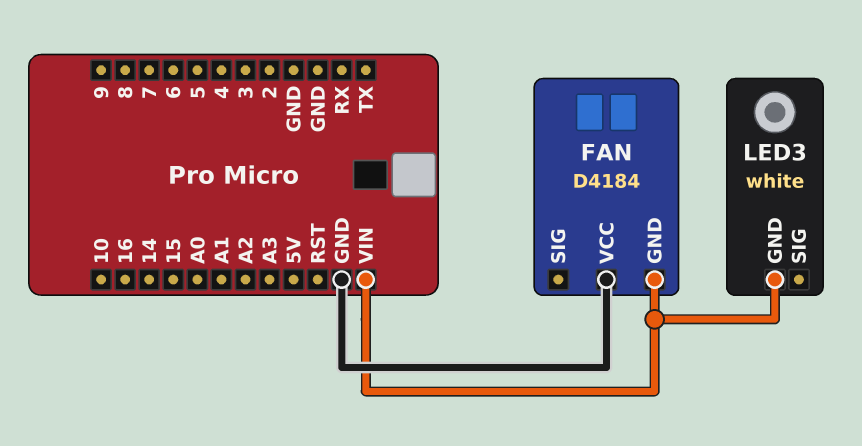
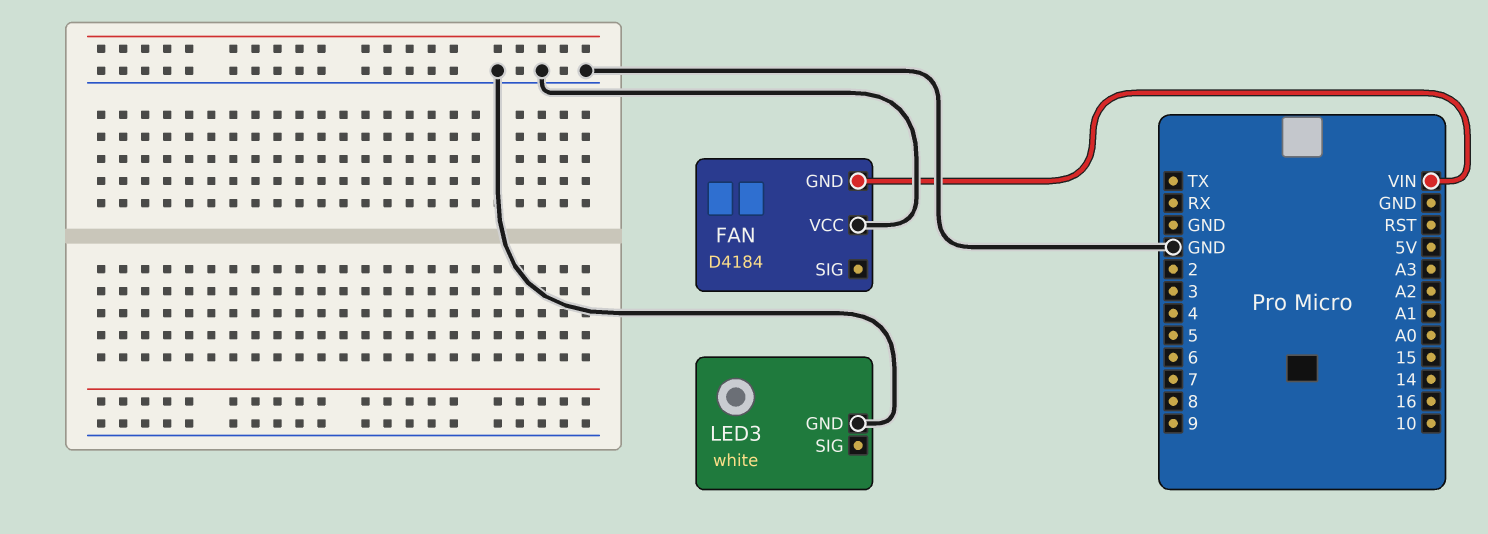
LED3 pin GND: VIN -> GND

